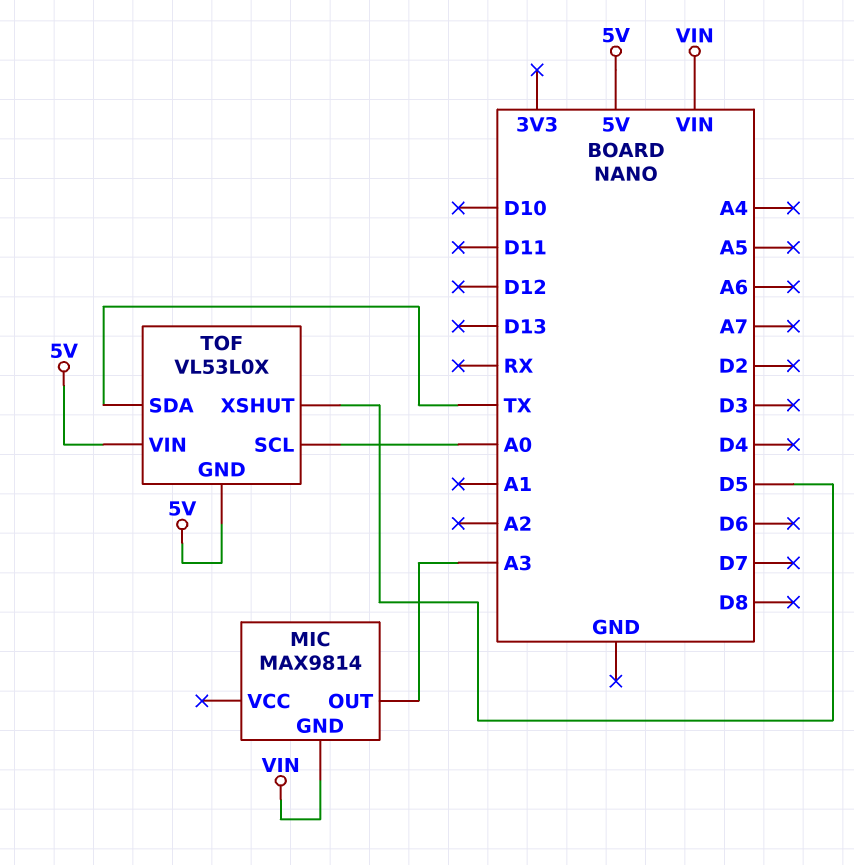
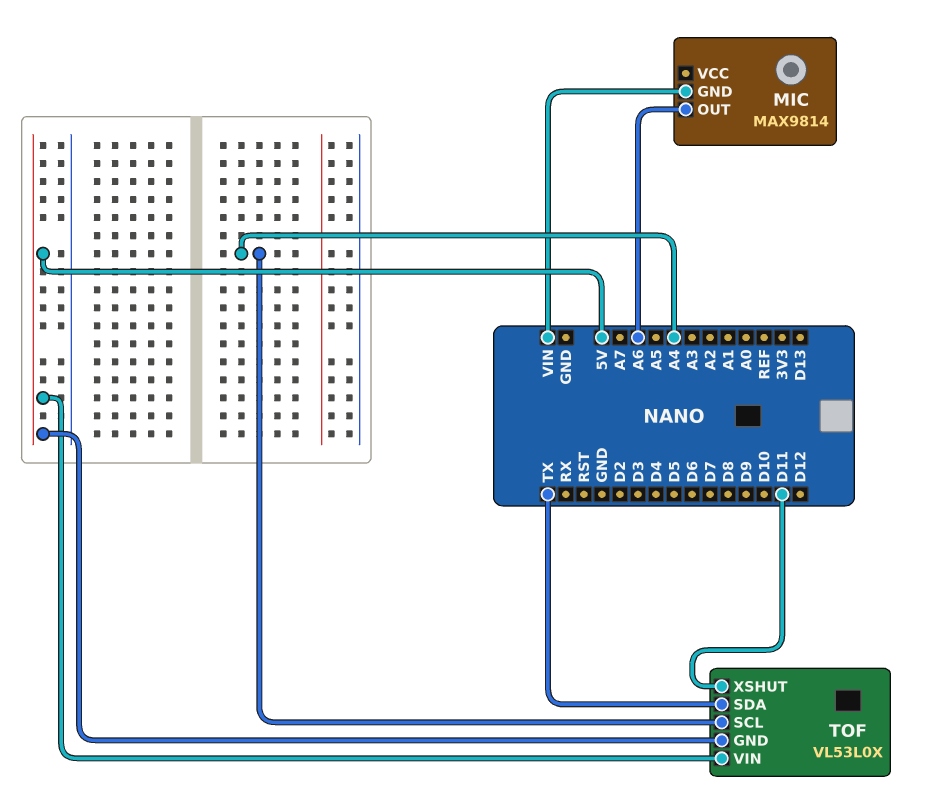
MIC pin OUT: A3 -> A6
TOF pin SCL: A0 -> A4
TOF pin XSHUT: D5 -> D11

